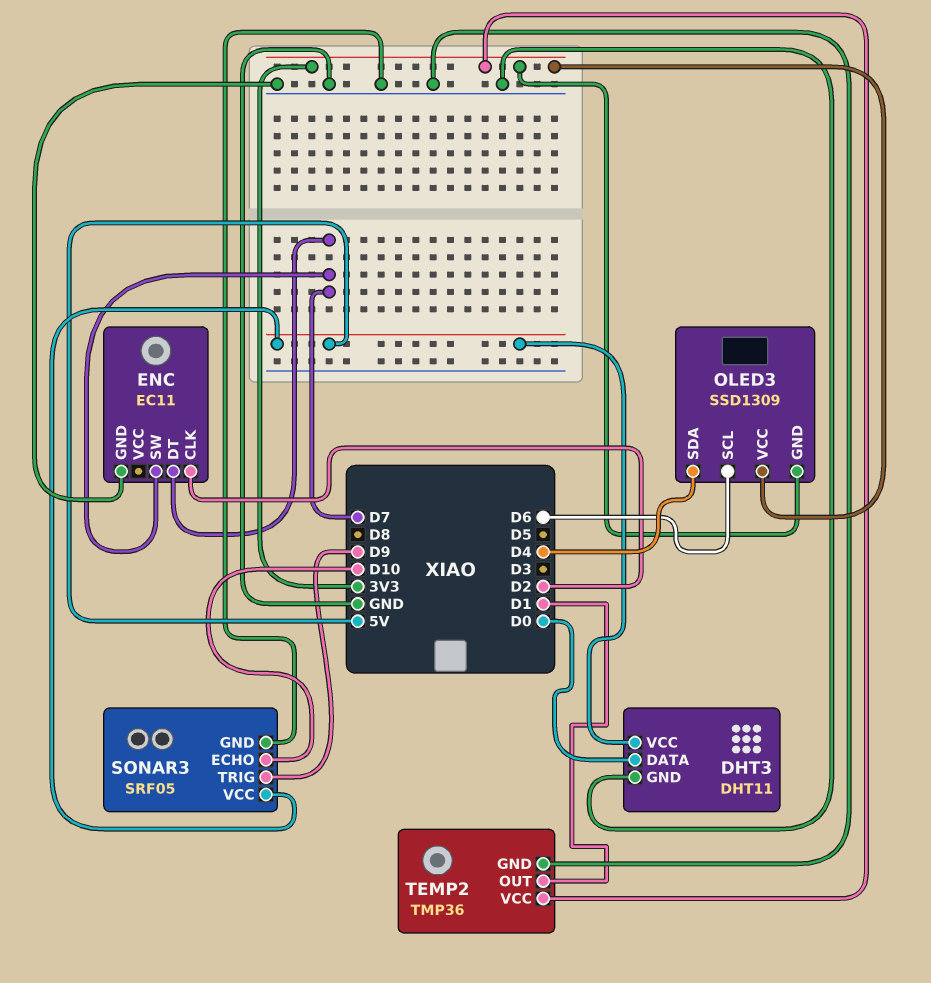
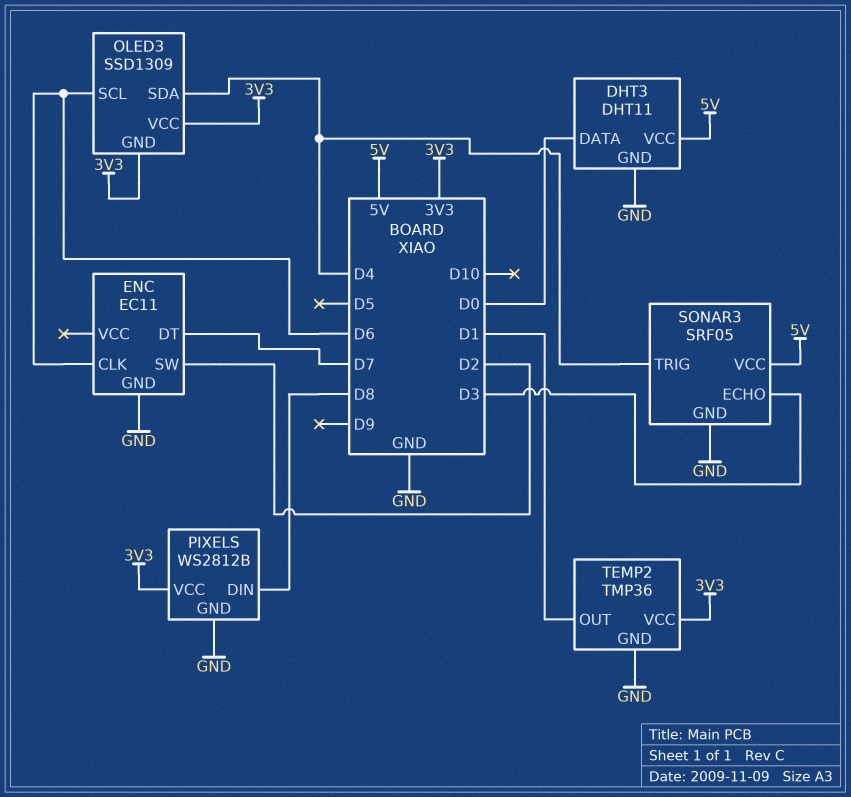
ENC pin CLK: D2 -> D6
ENC pin SW: D7 -> D2
PIXELS: none -> WS2812B
PIXELS pin DIN: none -> D8
PIXELS pin GND: none -> GND
PIXELS pin VCC: none -> 3V3
SONAR3 pin ECHO: D10 -> D3
SONAR3 pin TRIG: D9 -> D4

